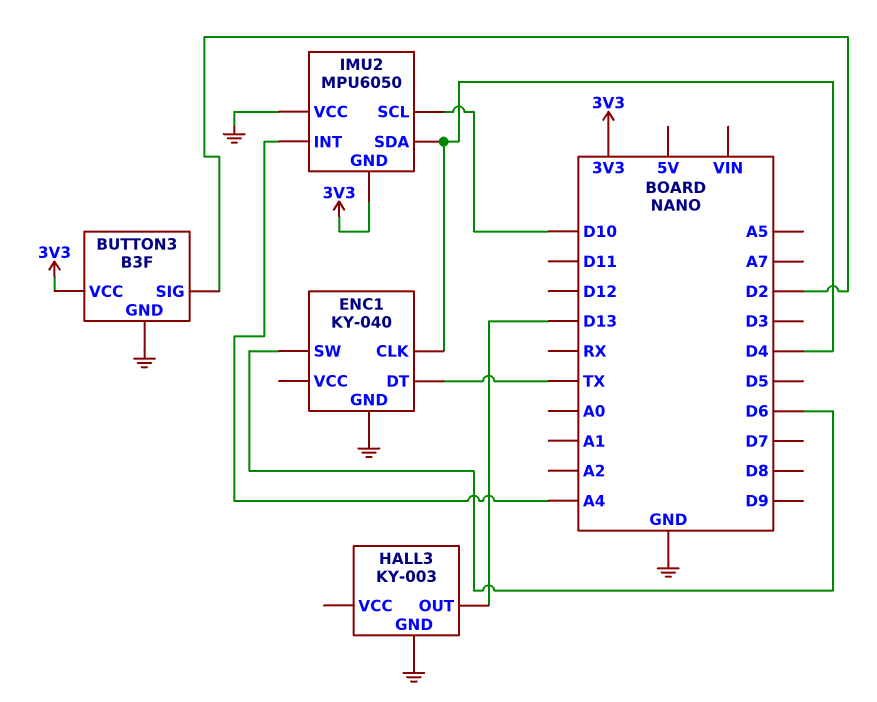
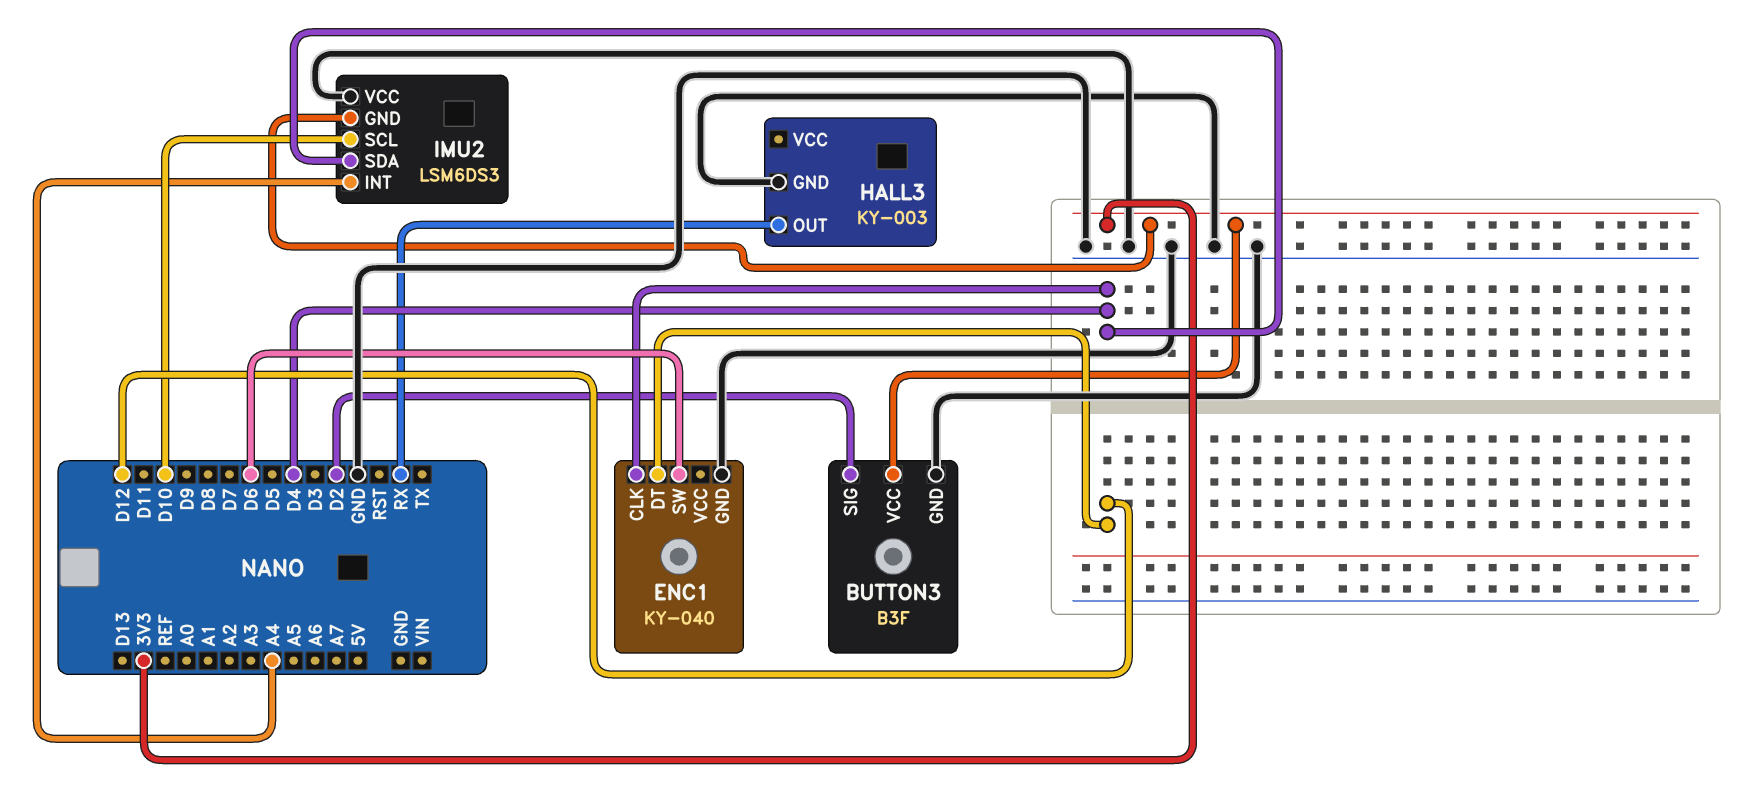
ENC1 pin DT: TX -> D12
HALL3 pin OUT: D13 -> RX
IMU2: MPU6050 -> LSM6DS3

